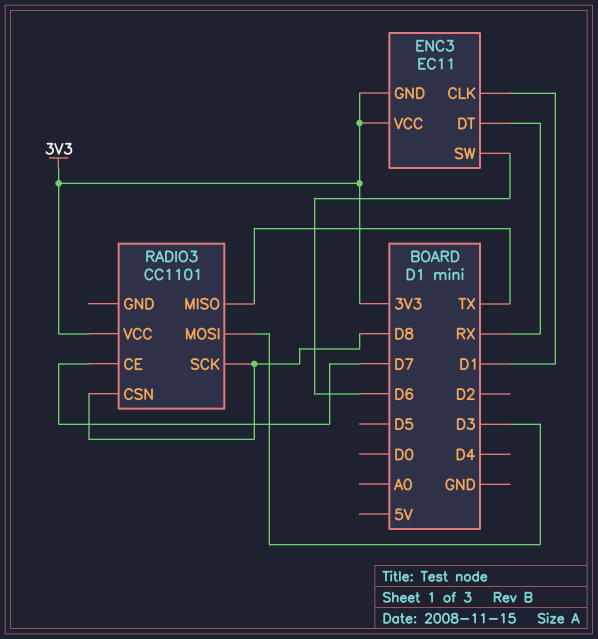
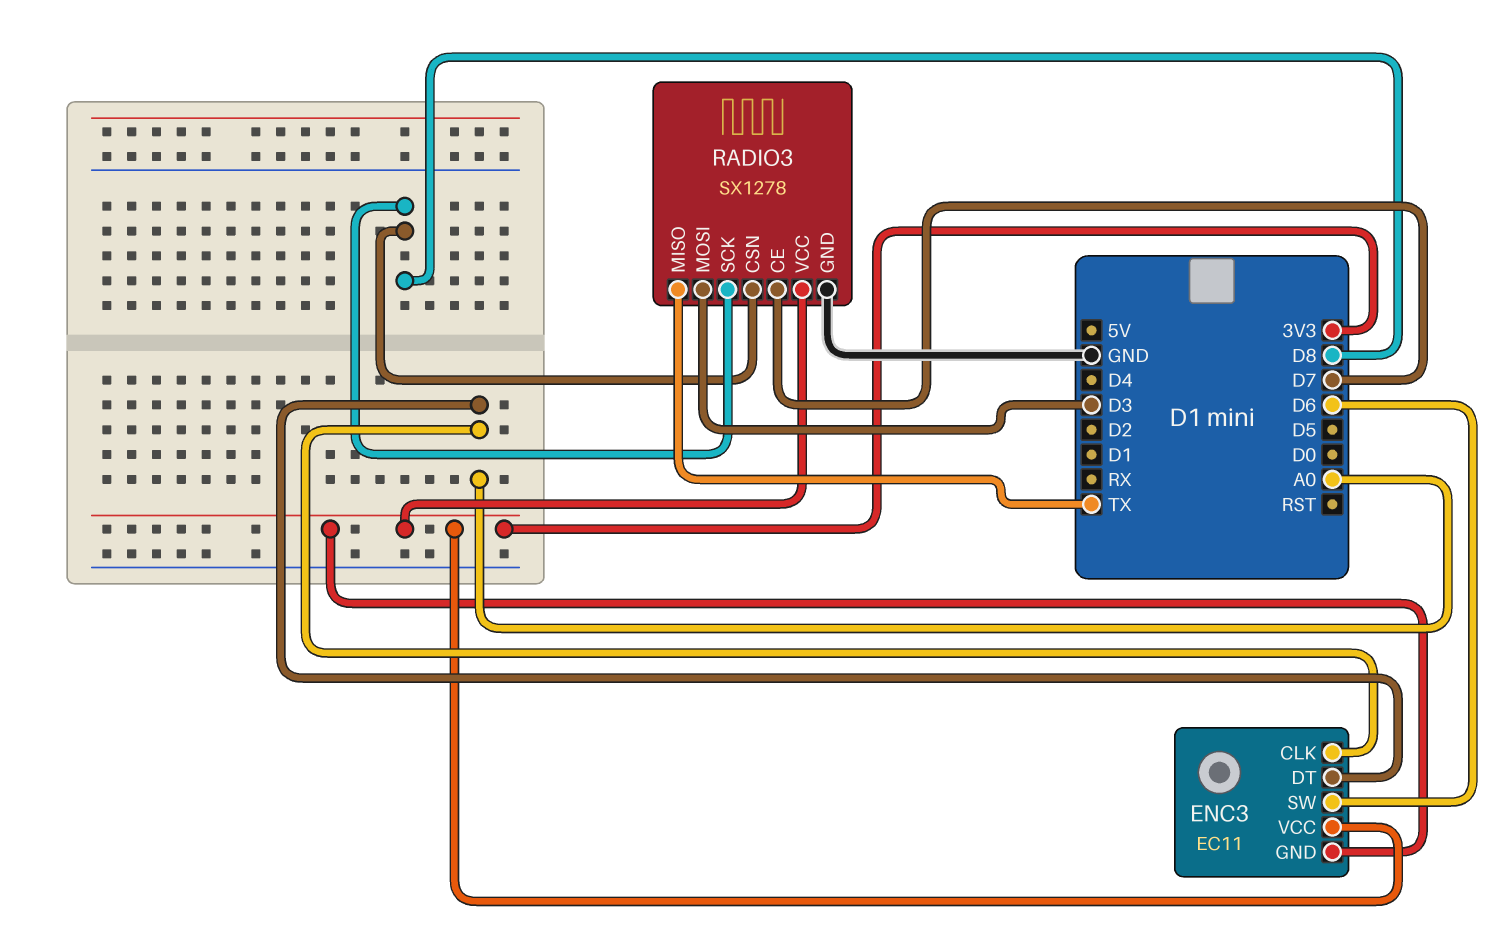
ENC3 pin CLK: D1 -> A0
ENC3 pin DT: RX -> A0
RADIO3: CC1101 -> SX1278
RADIO3 pin GND: none -> GND

